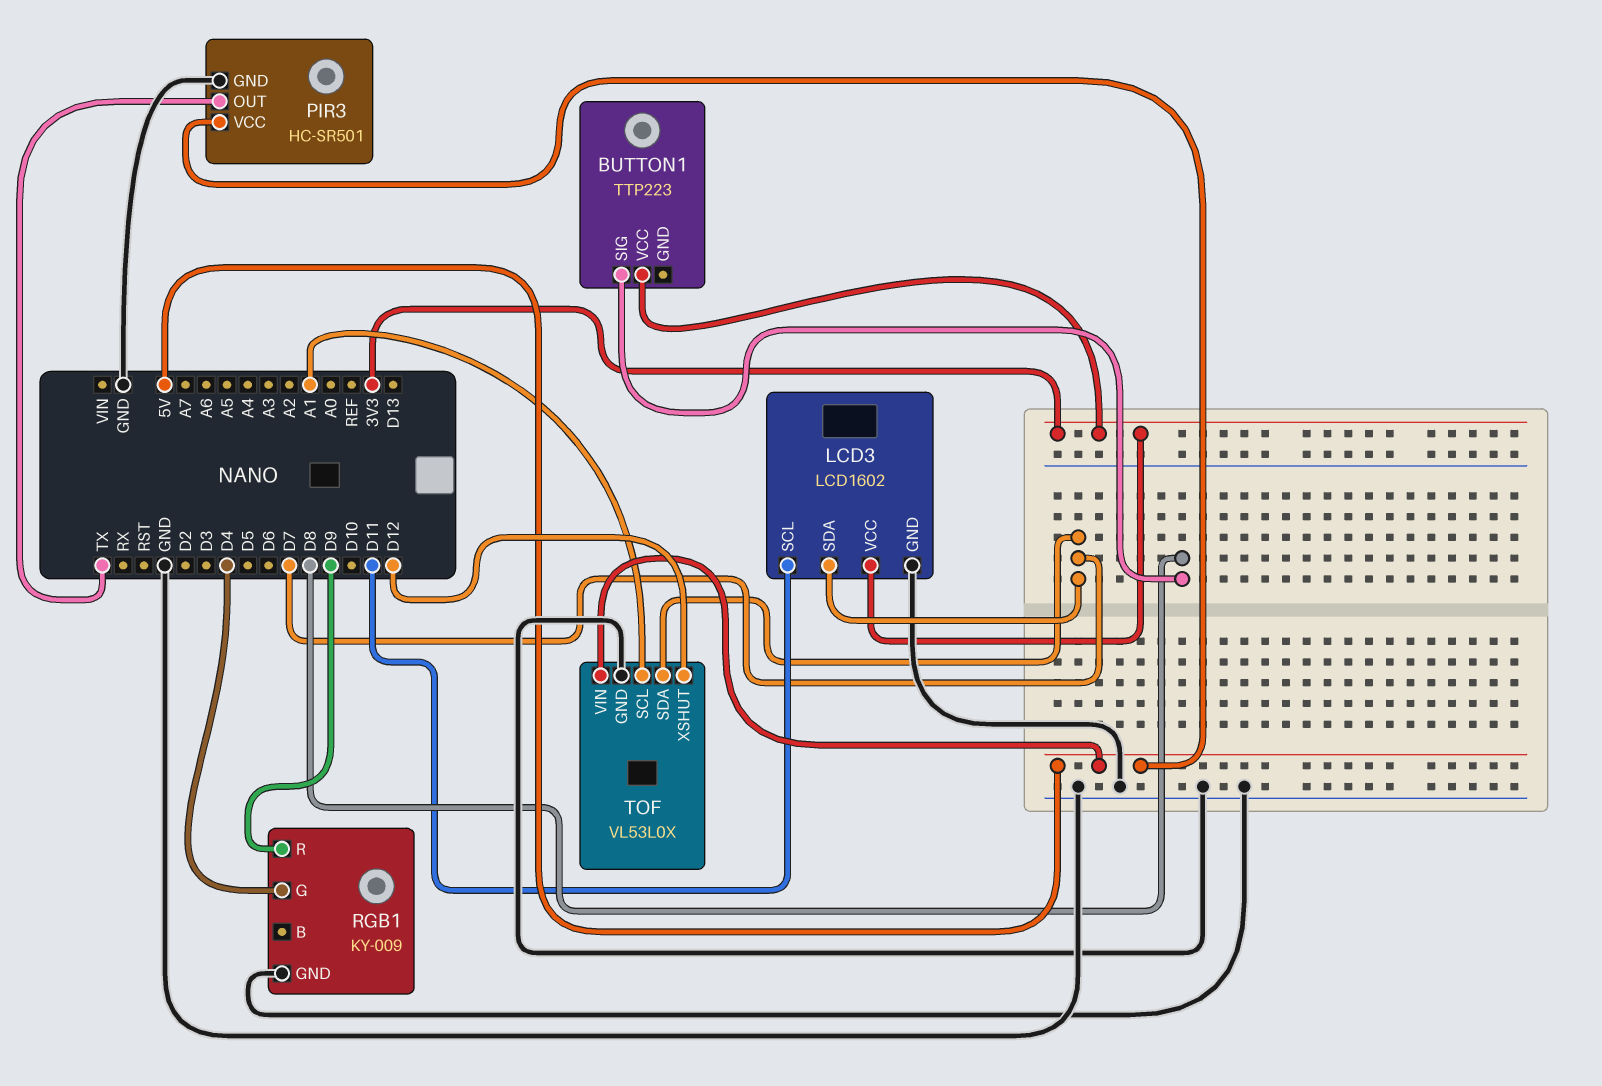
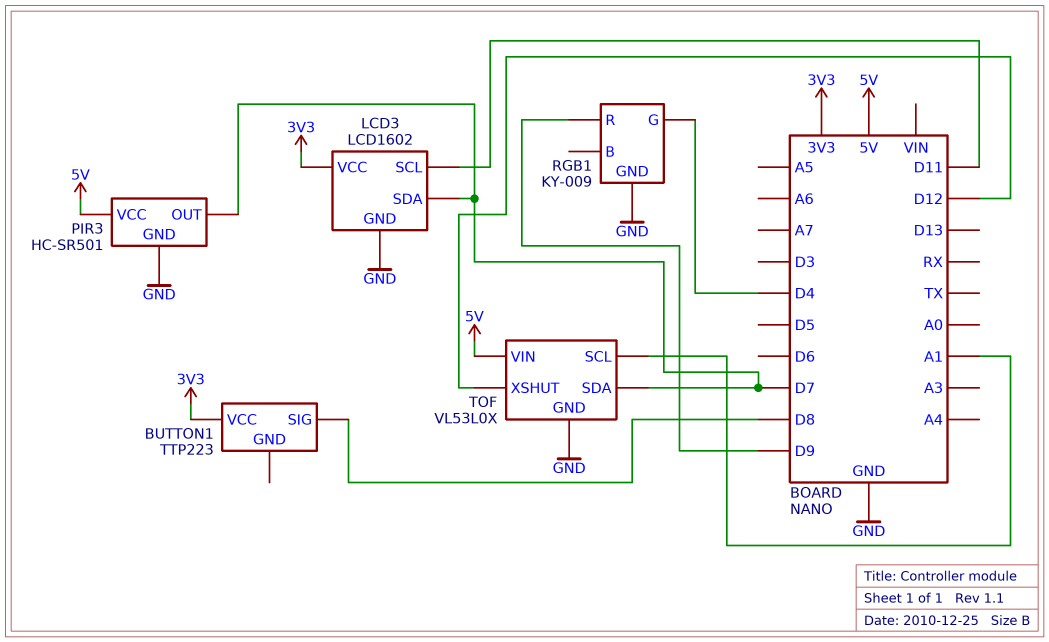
PIR3 pin OUT: TX -> D7

